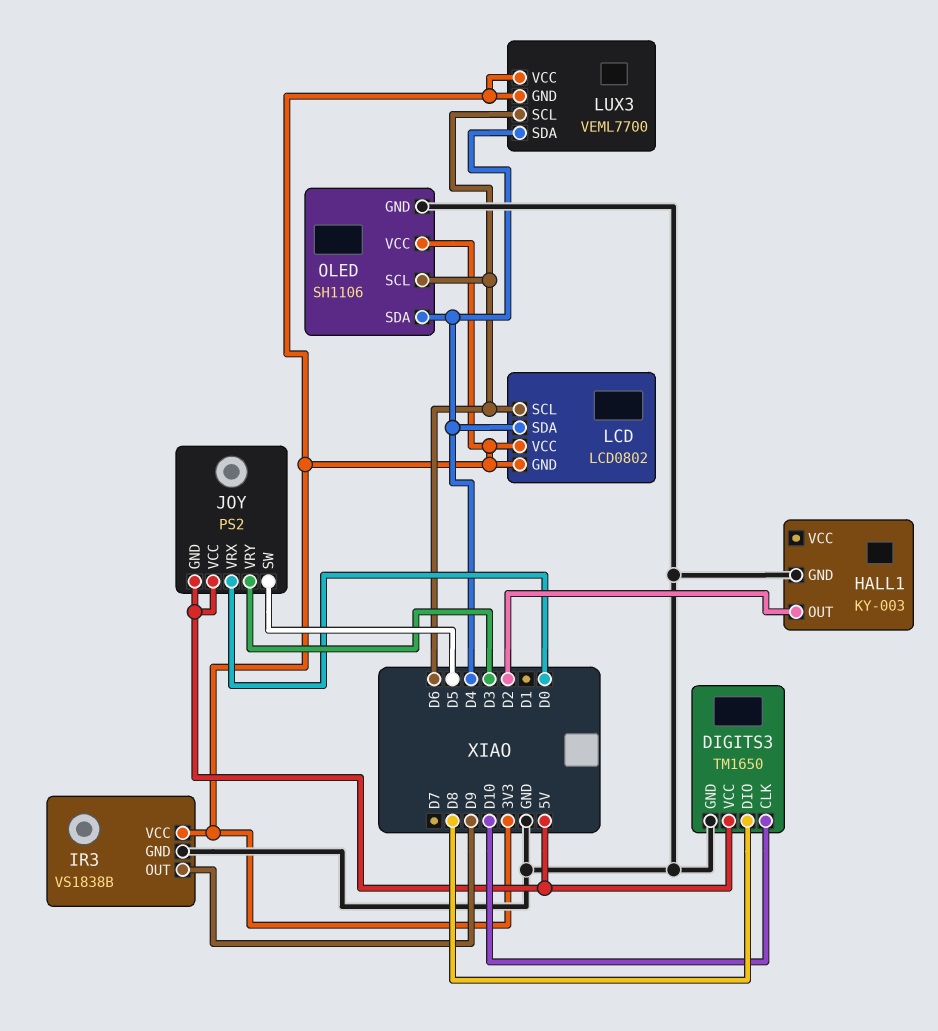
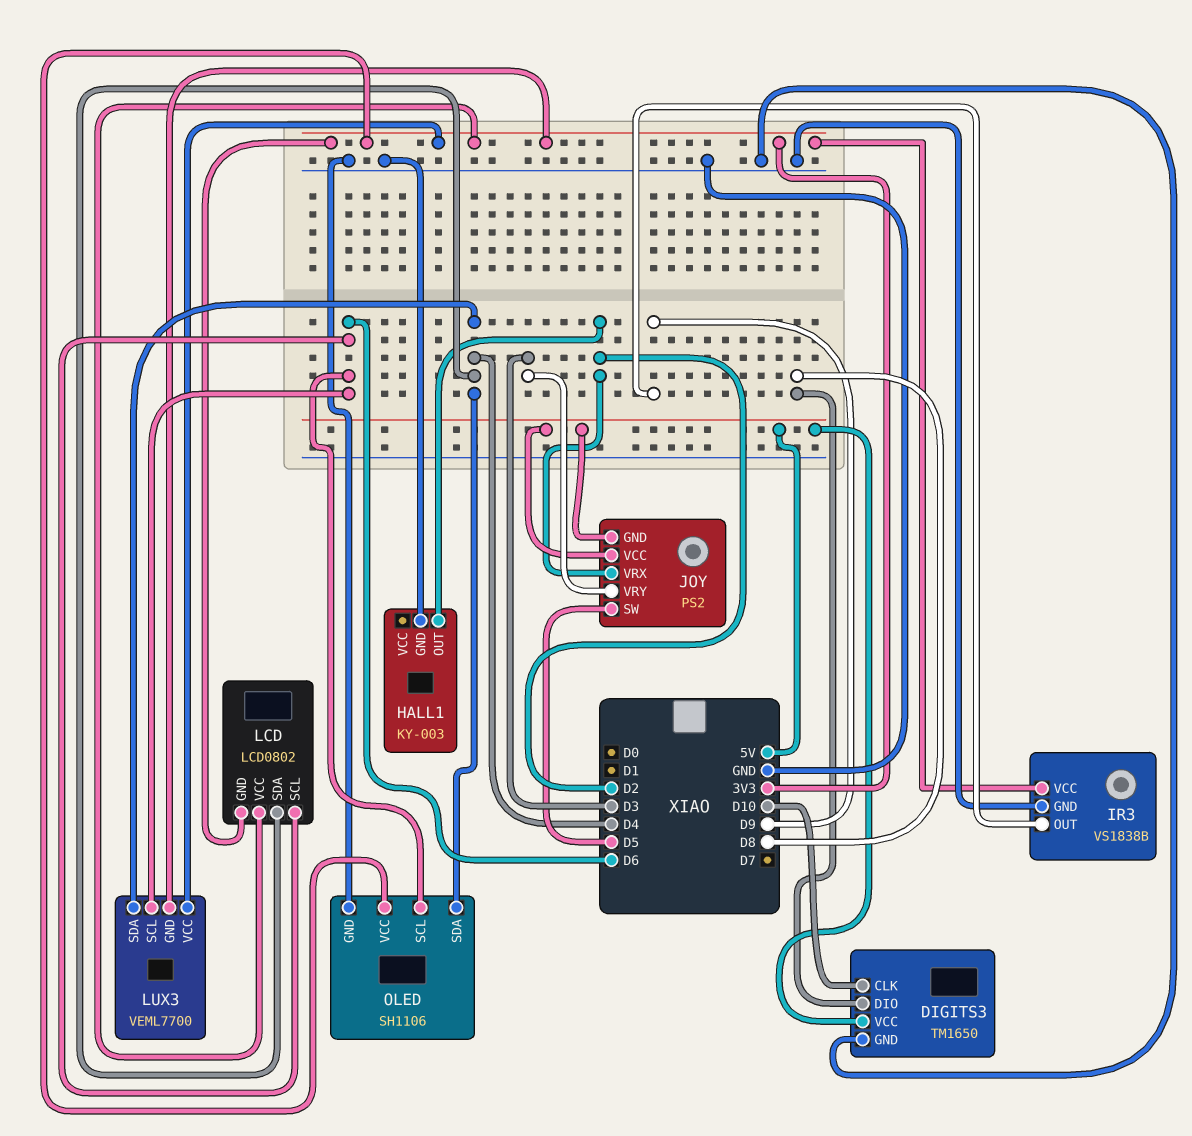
JOY pin VRX: D0 -> D2

